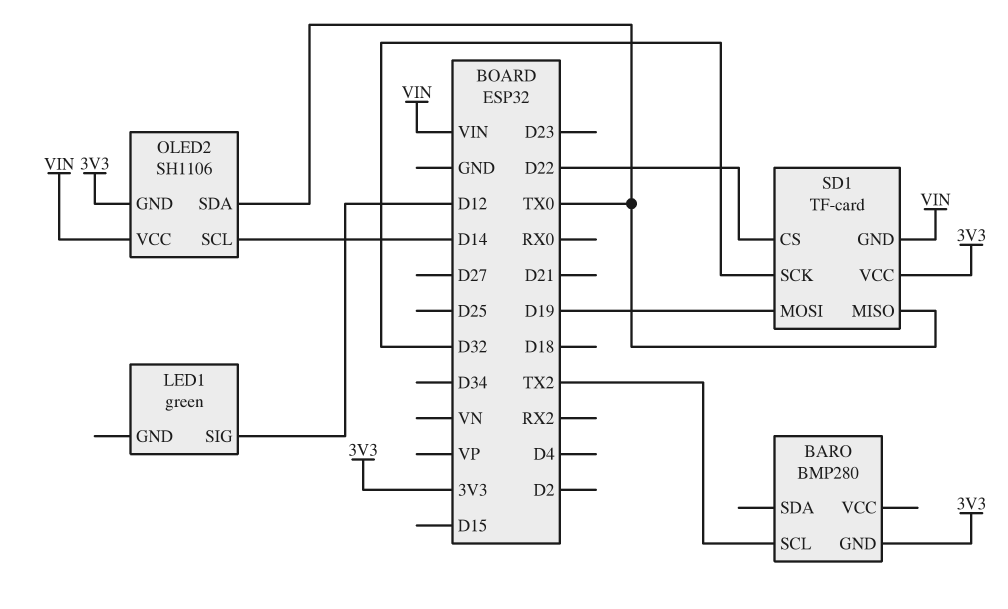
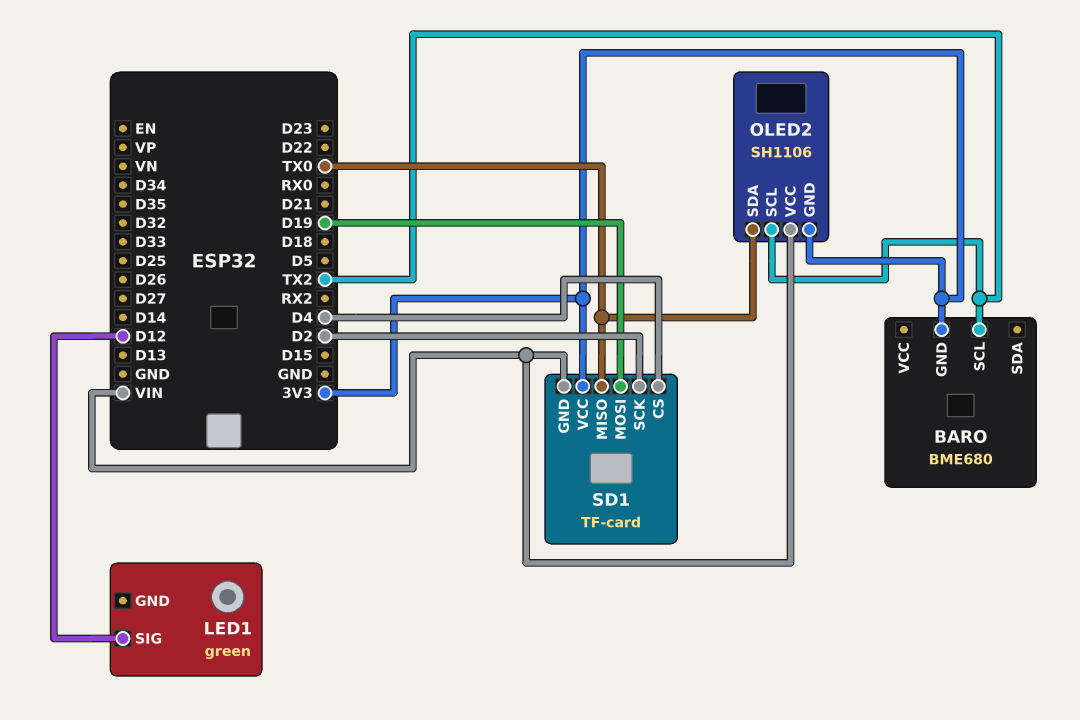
BARO: BMP280 -> BME680
OLED2 pin SCL: D14 -> TX2
SD1 pin CS: D22 -> D4
SD1 pin SCK: D32 -> D2

